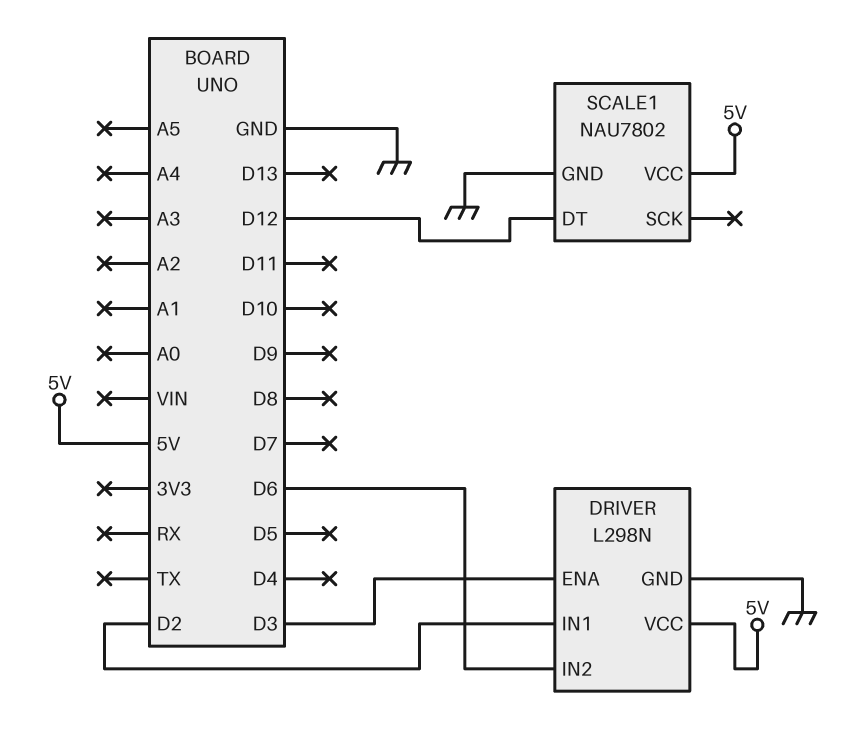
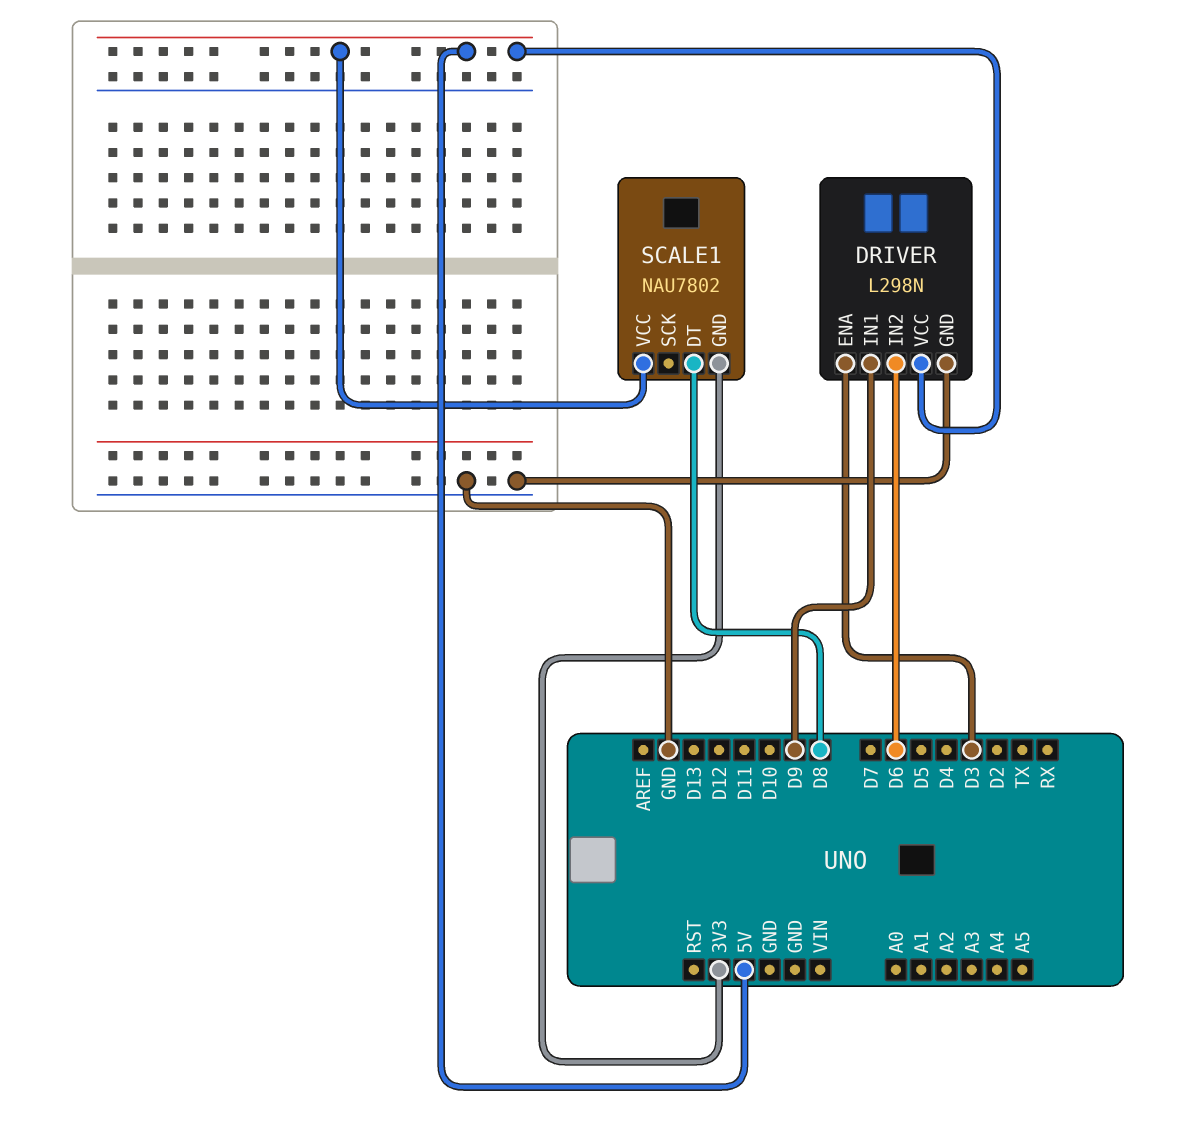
DRIVER pin IN1: D2 -> D9
SCALE1 pin DT: D12 -> D8
SCALE1 pin GND: GND -> 3V3

